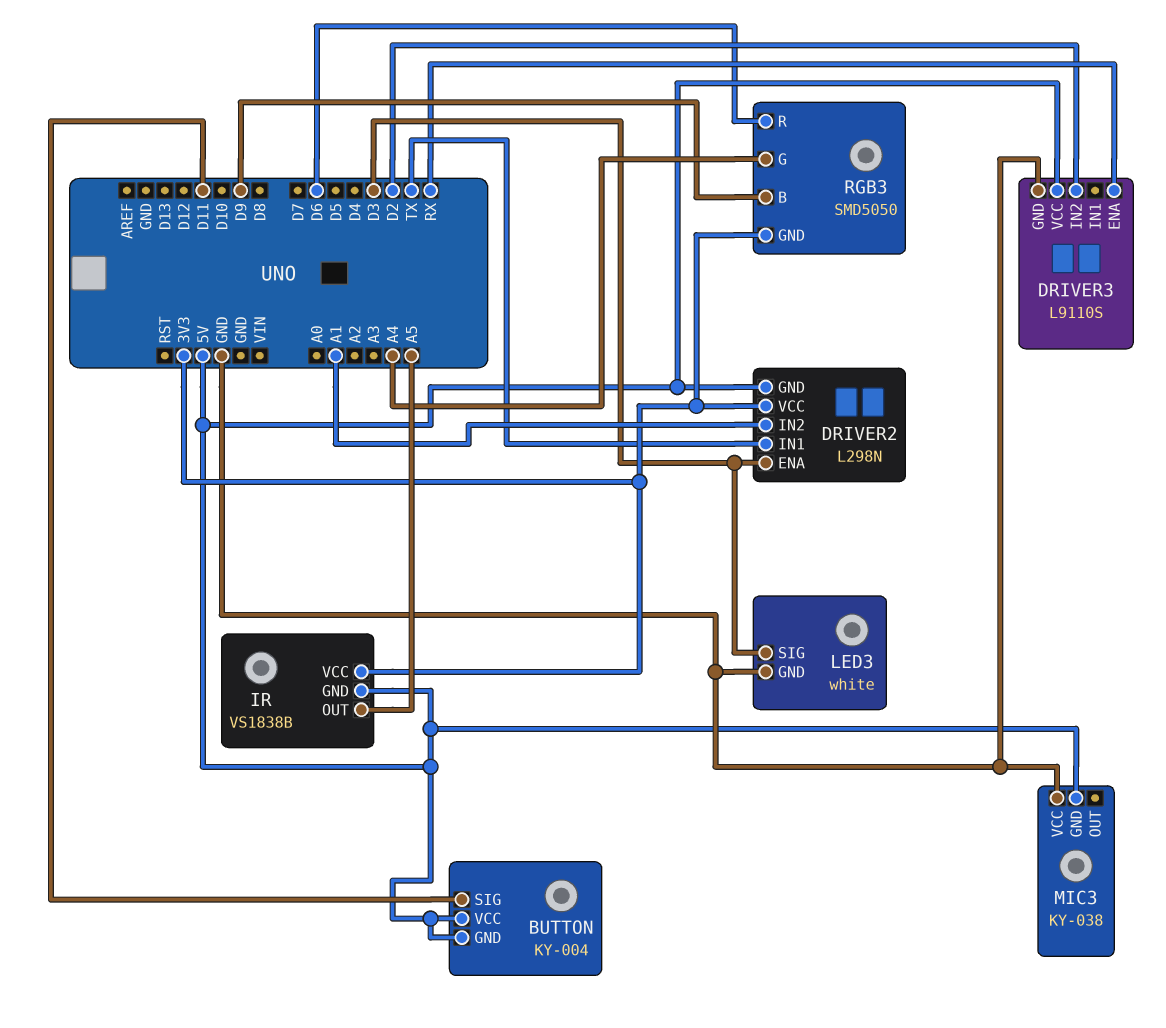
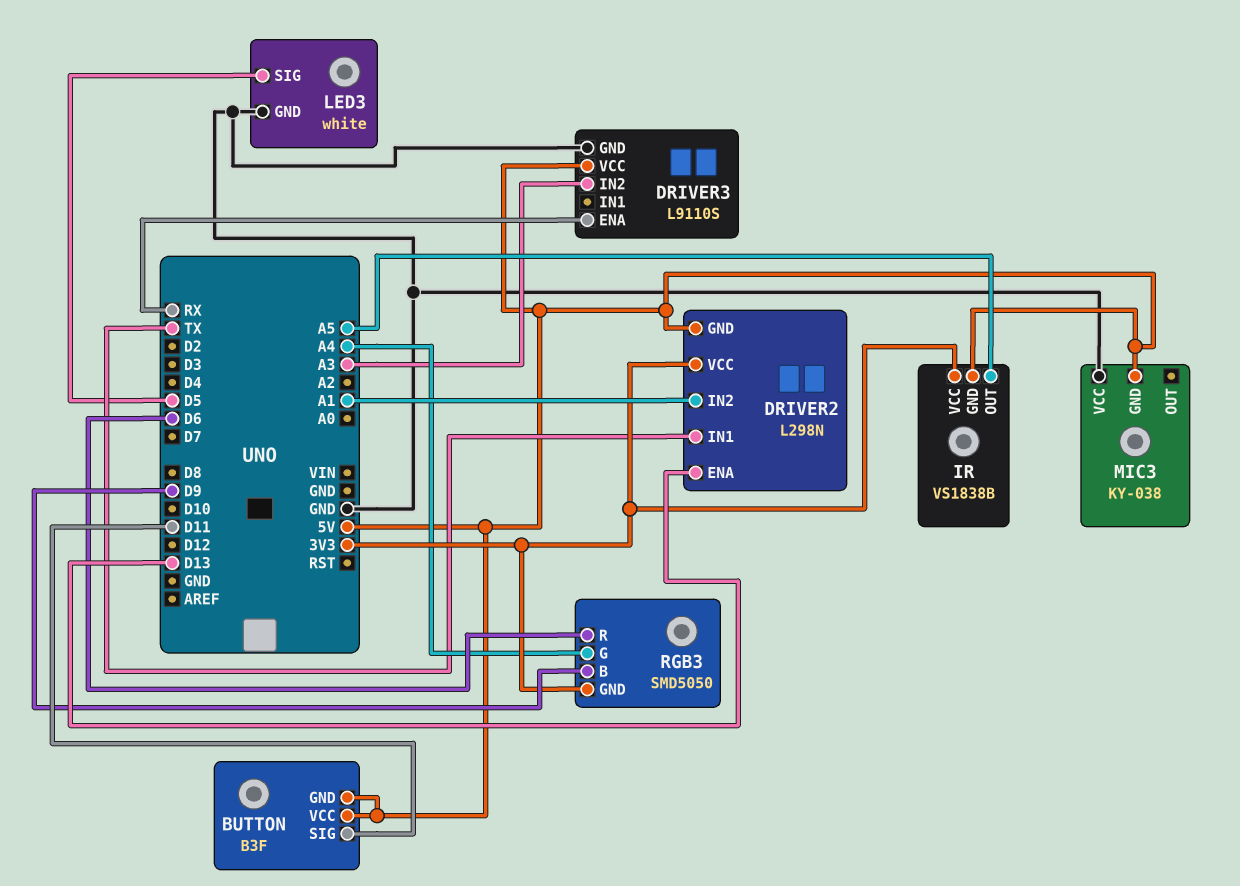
BUTTON: KY-004 -> B3F
DRIVER2 pin ENA: D3 -> D13
DRIVER3 pin IN2: D2 -> A3
LED3 pin SIG: D3 -> D5

